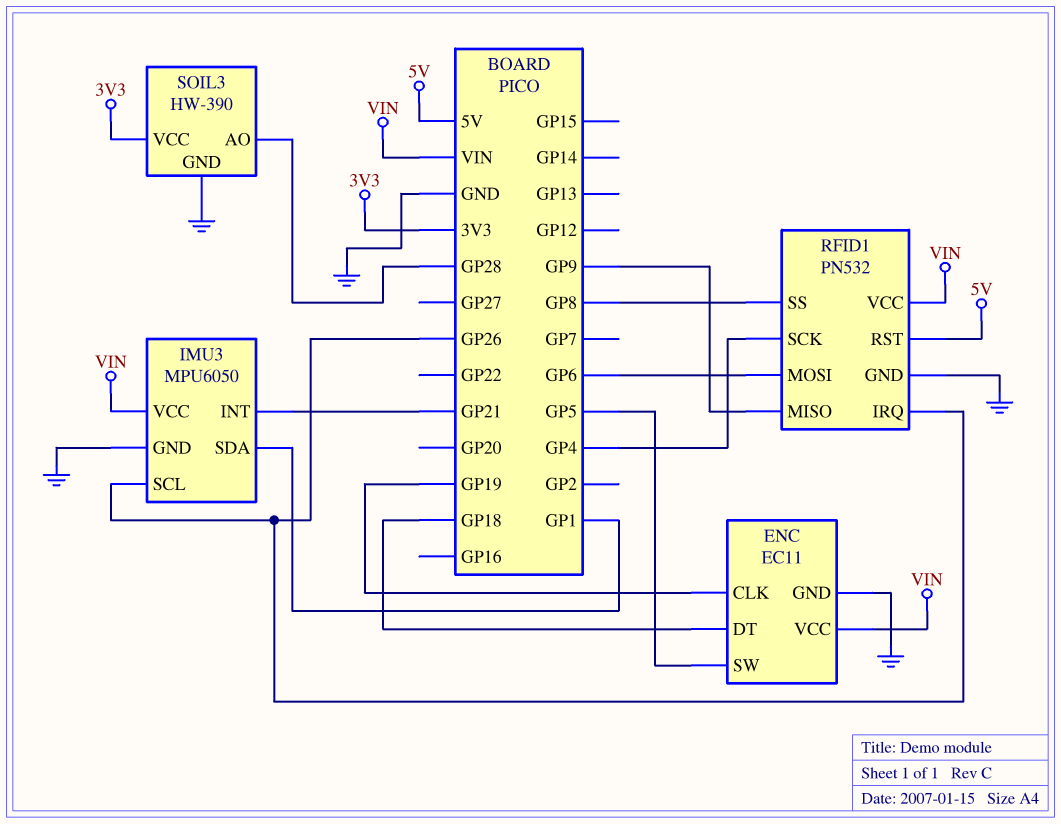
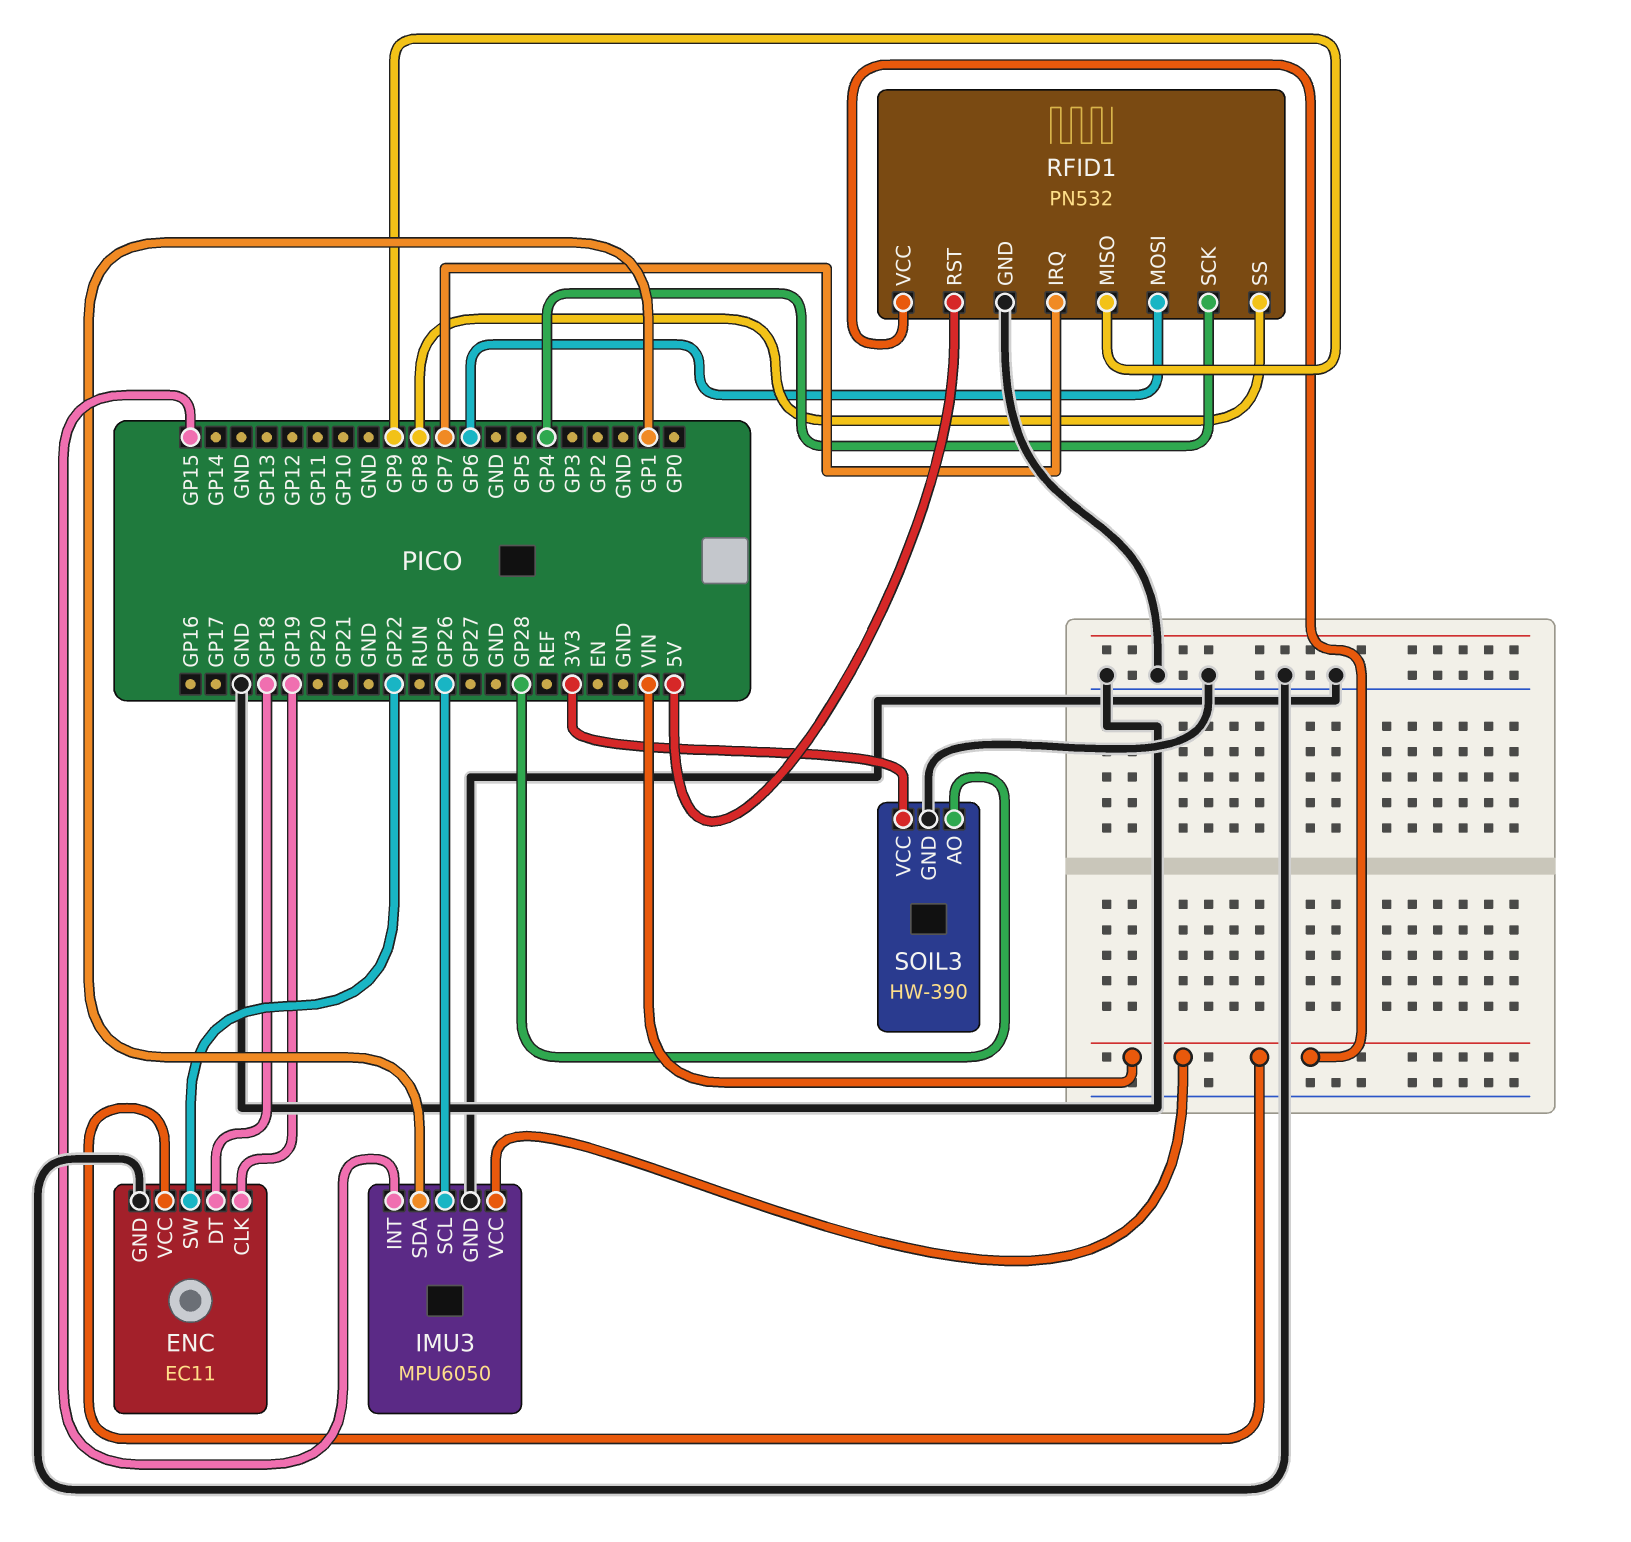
ENC pin SW: GP5 -> GP22
IMU3 pin INT: GP21 -> GP15
RFID1 pin IRQ: GP26 -> GP7

